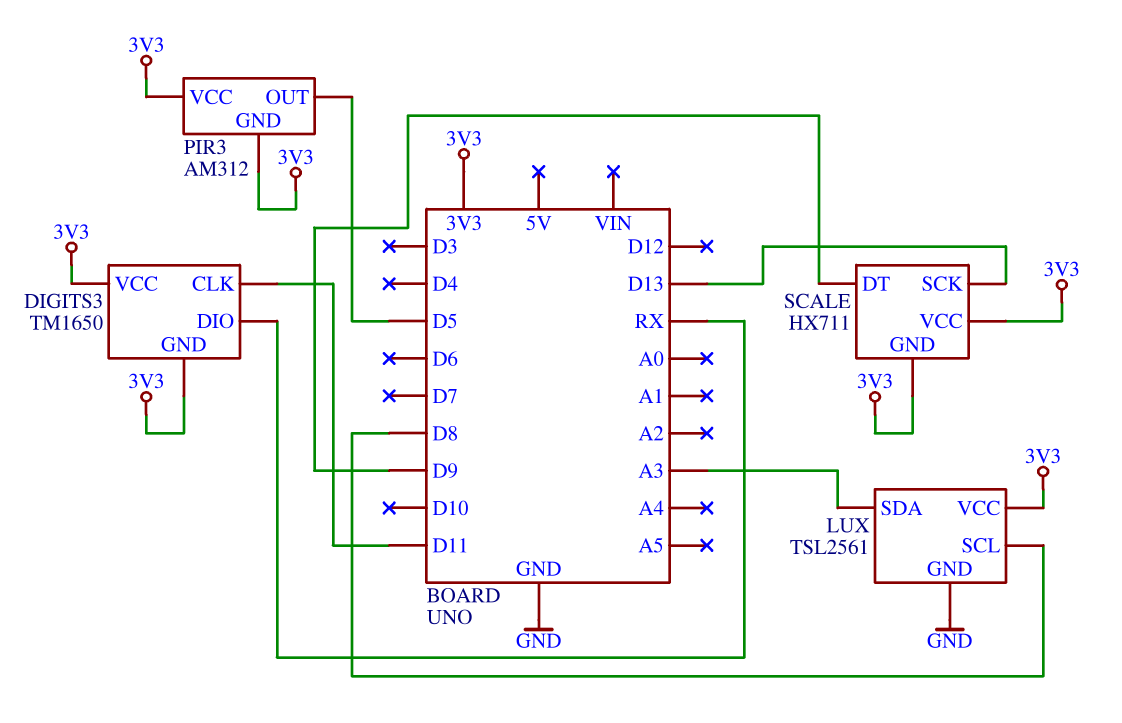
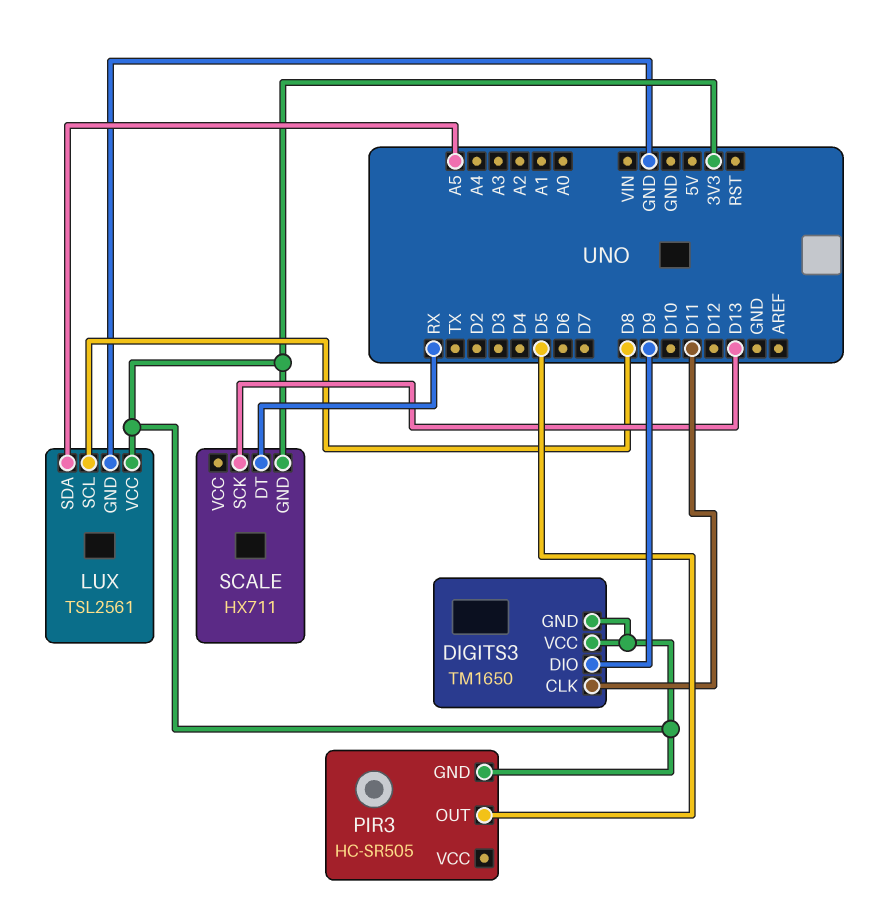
DIGITS3 pin DIO: RX -> D9
LUX pin SDA: A3 -> A5
PIR3: AM312 -> HC-SR505
PIR3 pin VCC: 3V3 -> none
SCALE pin DT: D9 -> RX
SCALE pin VCC: 3V3 -> none

